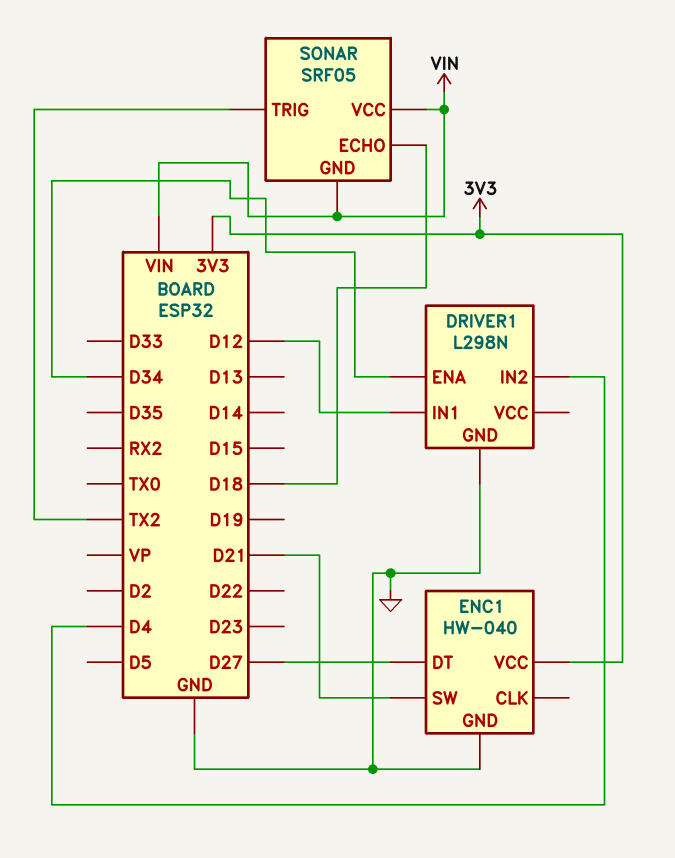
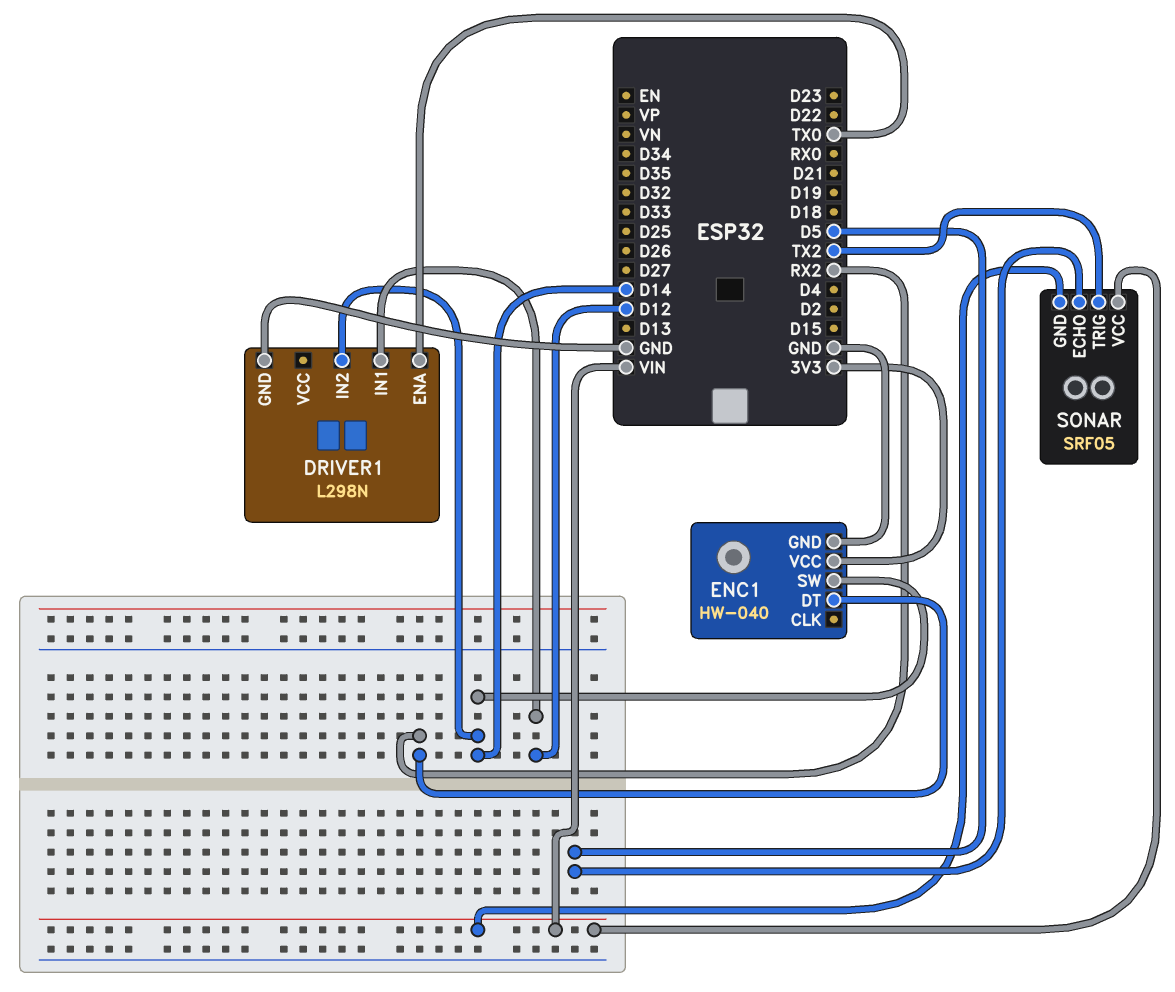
DRIVER1 pin ENA: D34 -> TX0
DRIVER1 pin IN2: D4 -> D14
ENC1 pin DT: D27 -> RX2
ENC1 pin SW: D21 -> D14
SONAR pin ECHO: D18 -> D5

